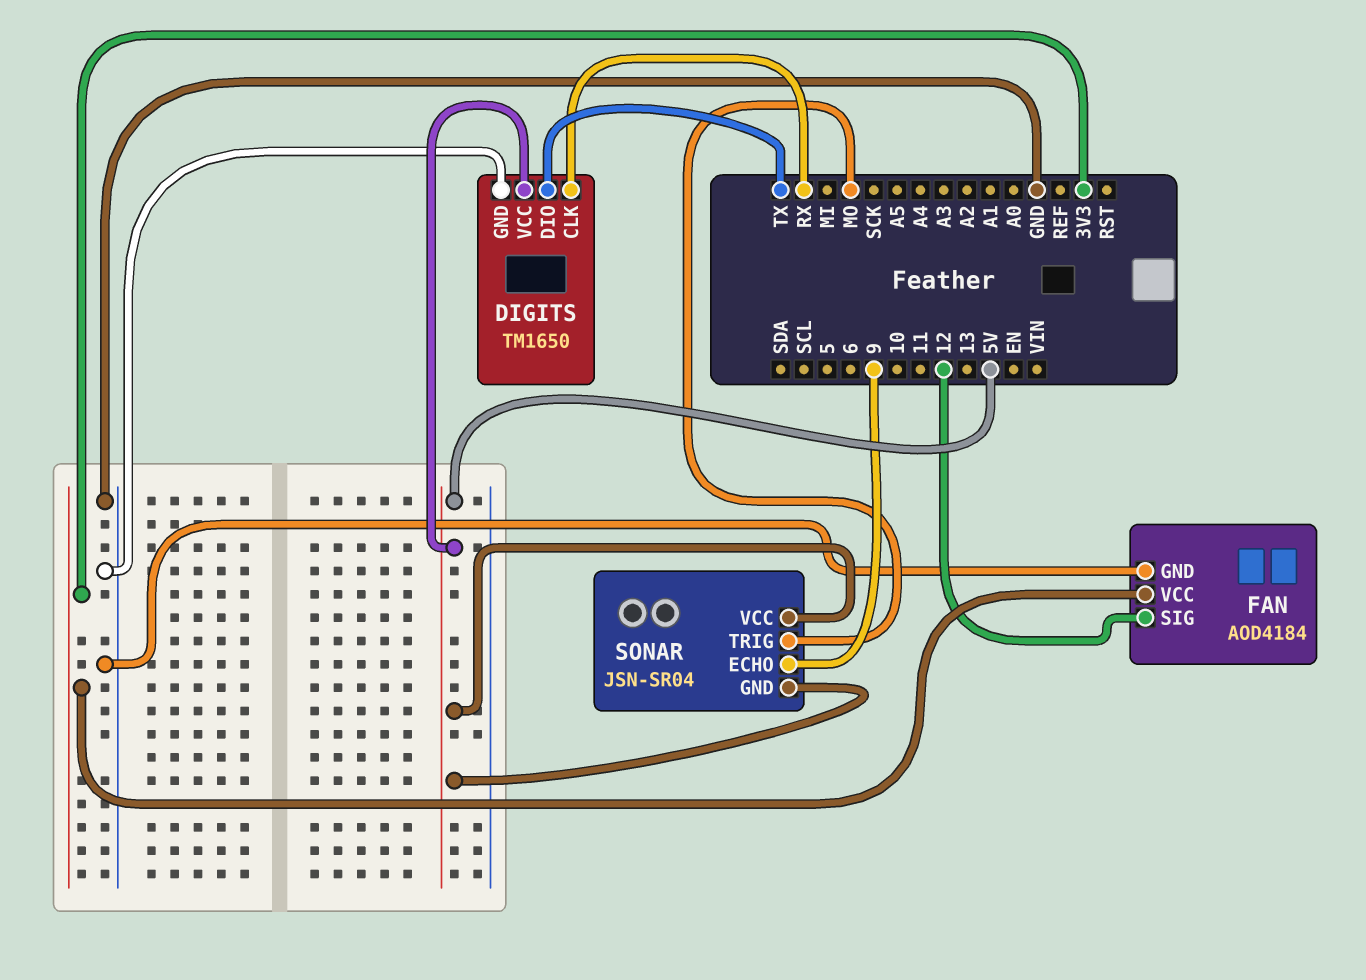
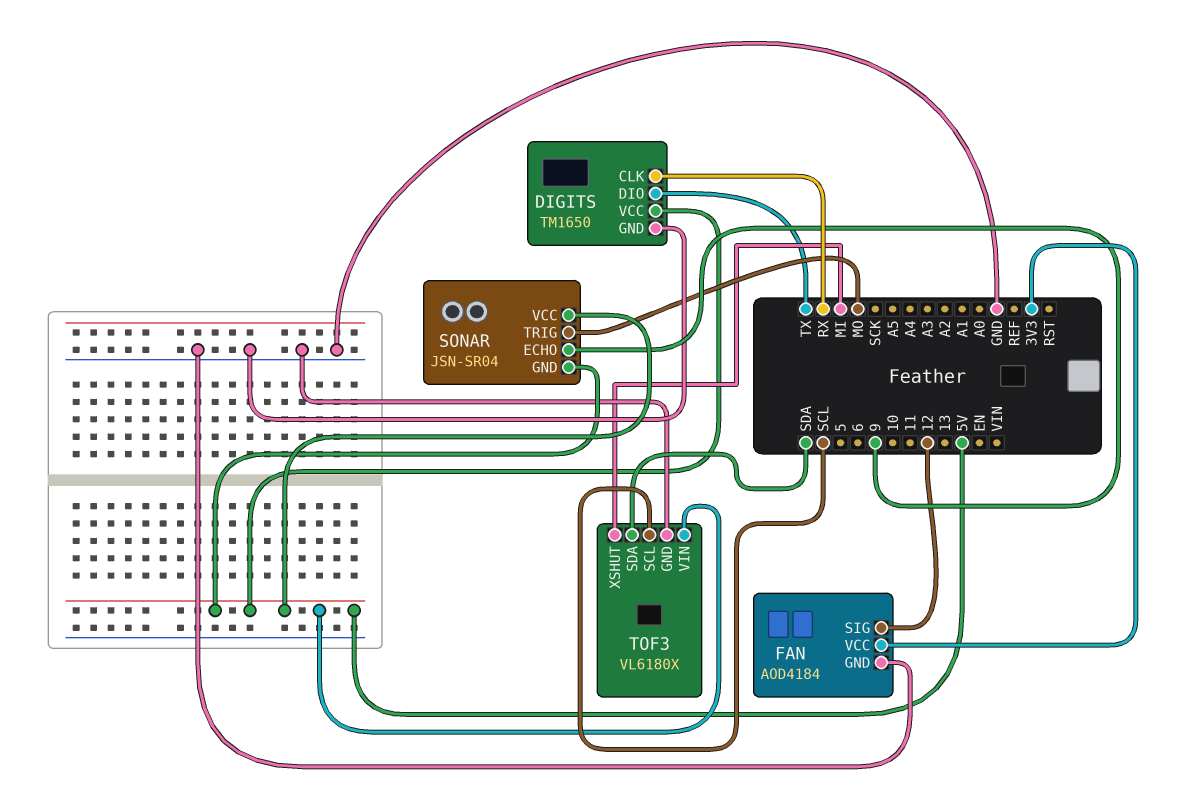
TOF3: none -> VL6180X
TOF3 pin GND: none -> GND
TOF3 pin SCL: none -> SCL
TOF3 pin SDA: none -> SDA
TOF3 pin VIN: none -> 5V
TOF3 pin XSHUT: none -> MI

